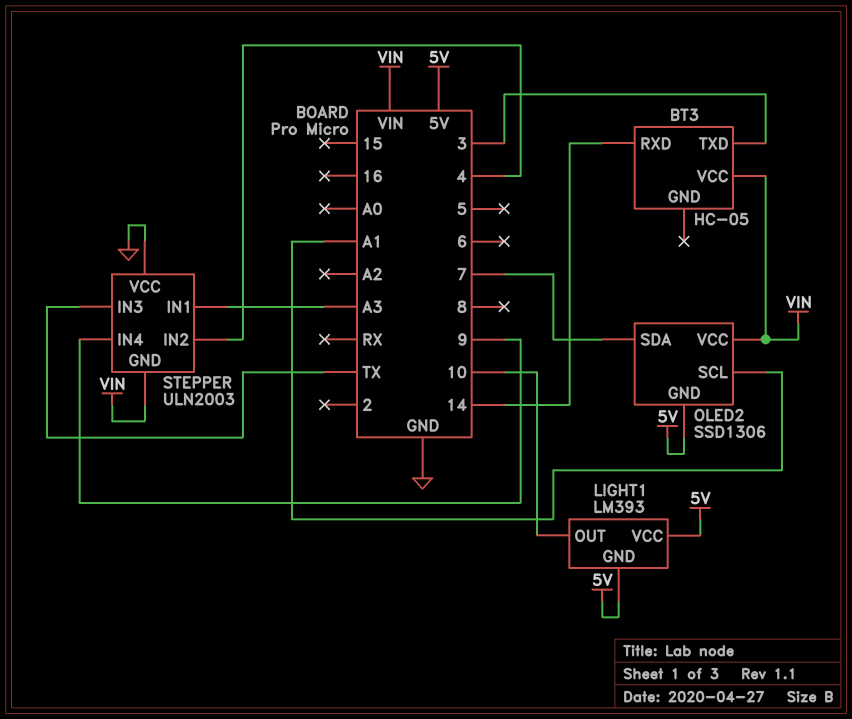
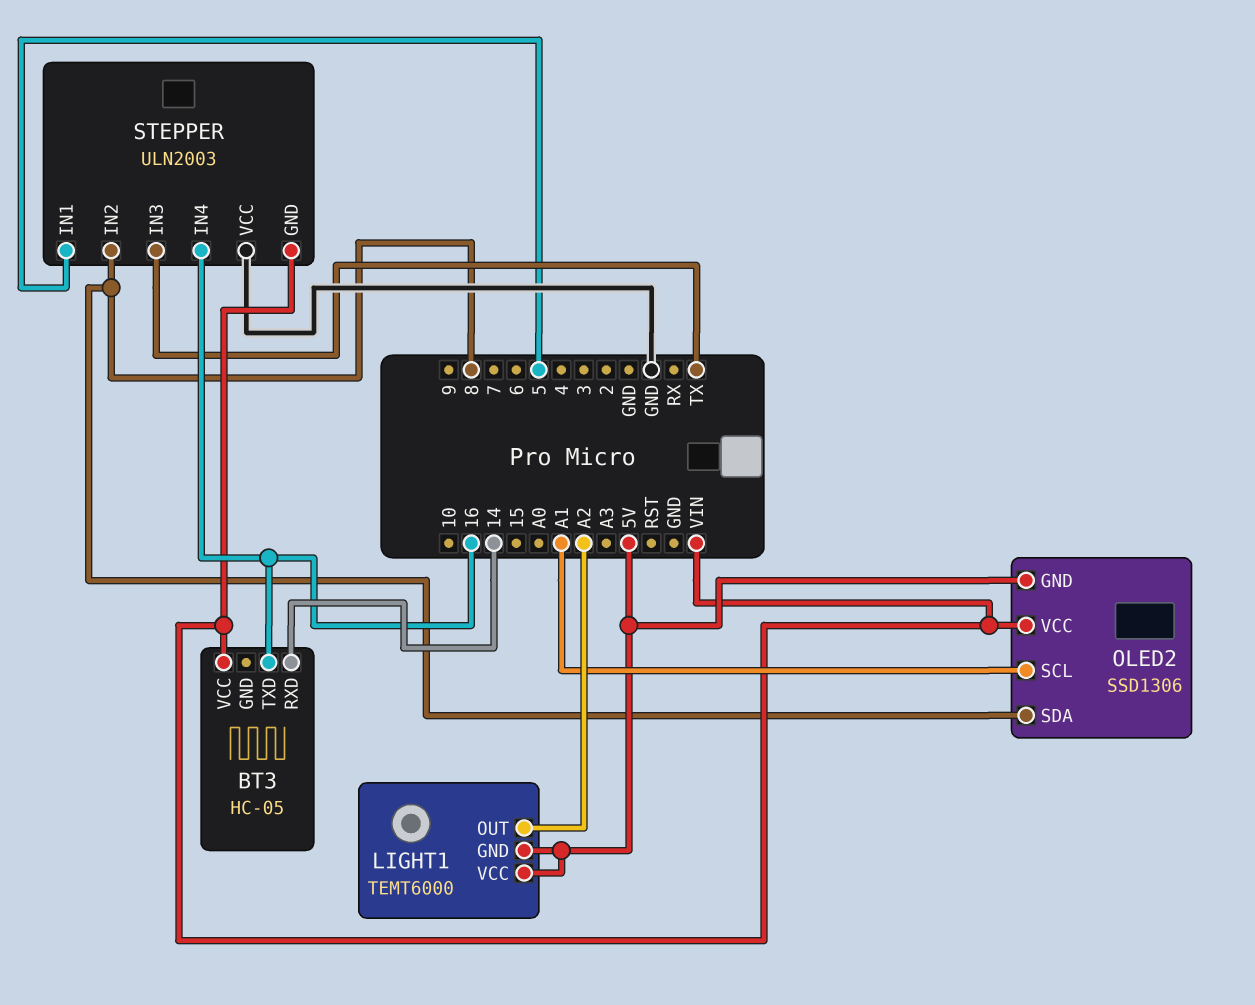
BT3 pin TXD: 3 -> 16
LIGHT1: LM393 -> TEMT6000
LIGHT1 pin OUT: 10 -> A2
OLED2 pin SDA: 7 -> 8
STEPPER pin IN1: A3 -> 5
STEPPER pin IN2: 4 -> 8
STEPPER pin IN4: 9 -> 16

